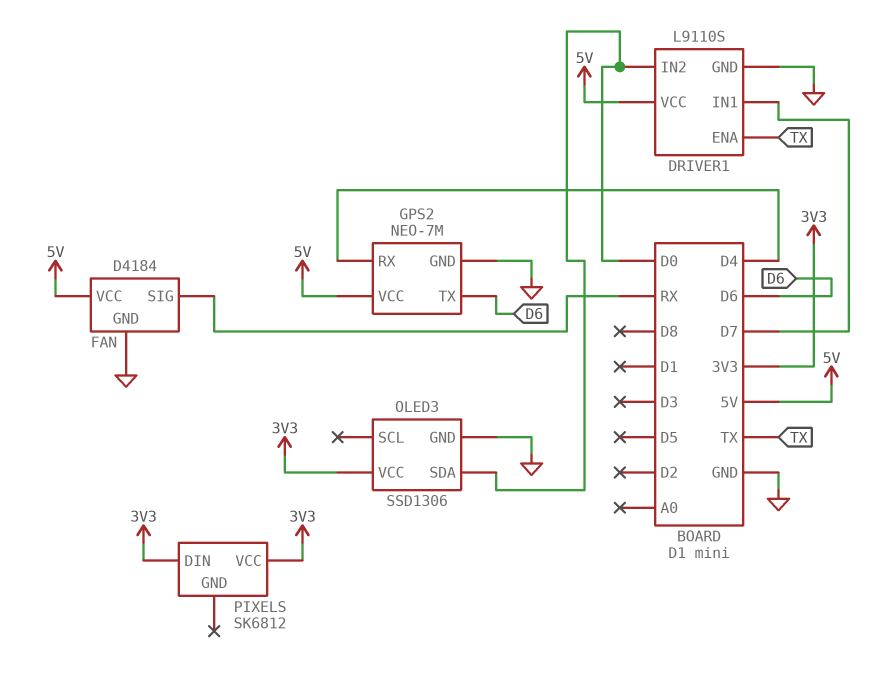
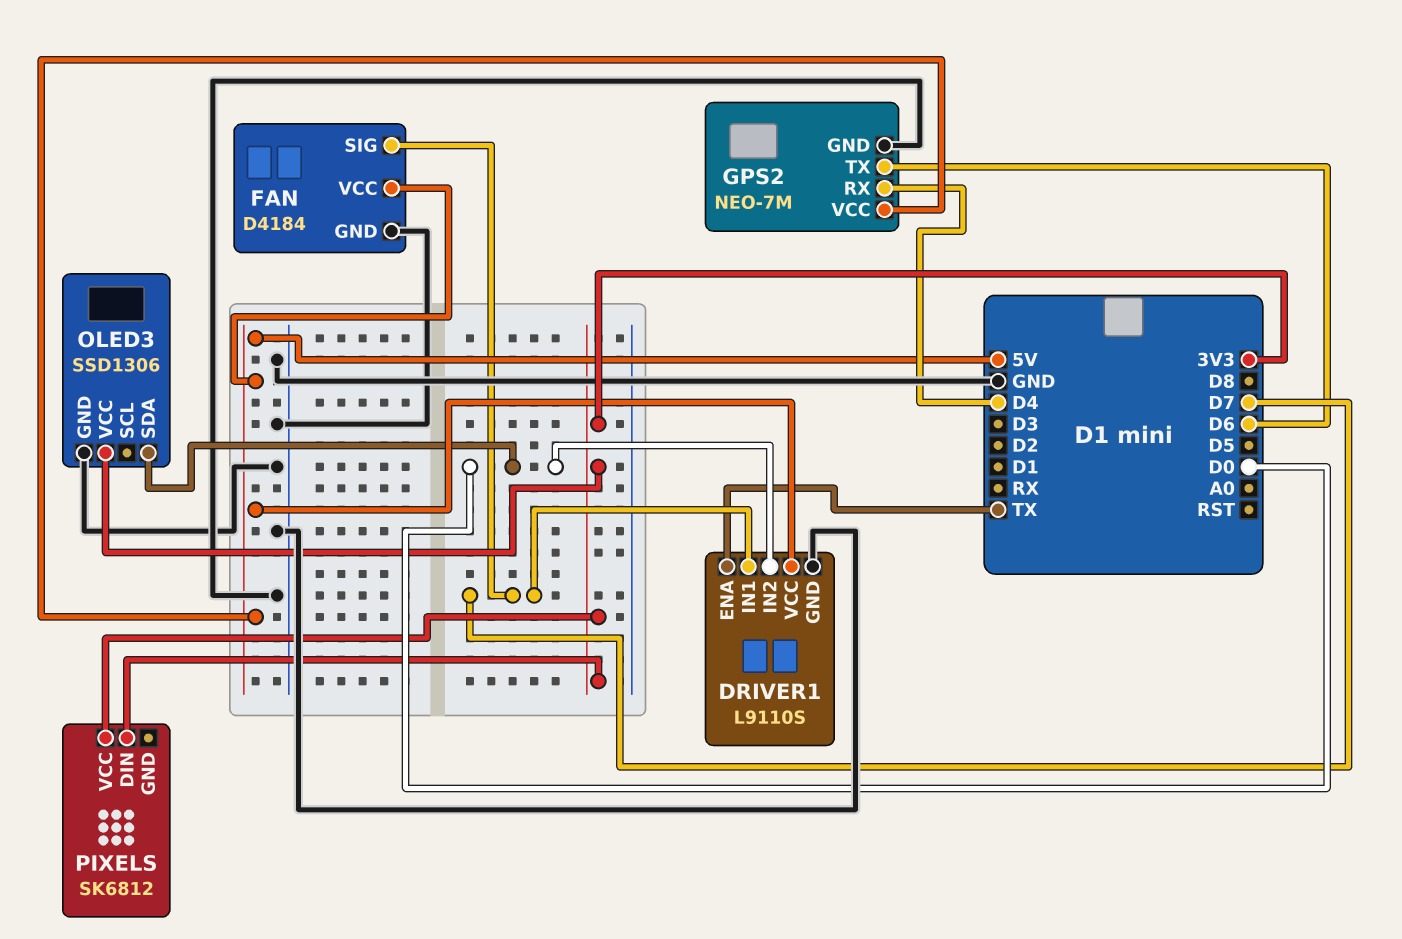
FAN pin SIG: RX -> D7

